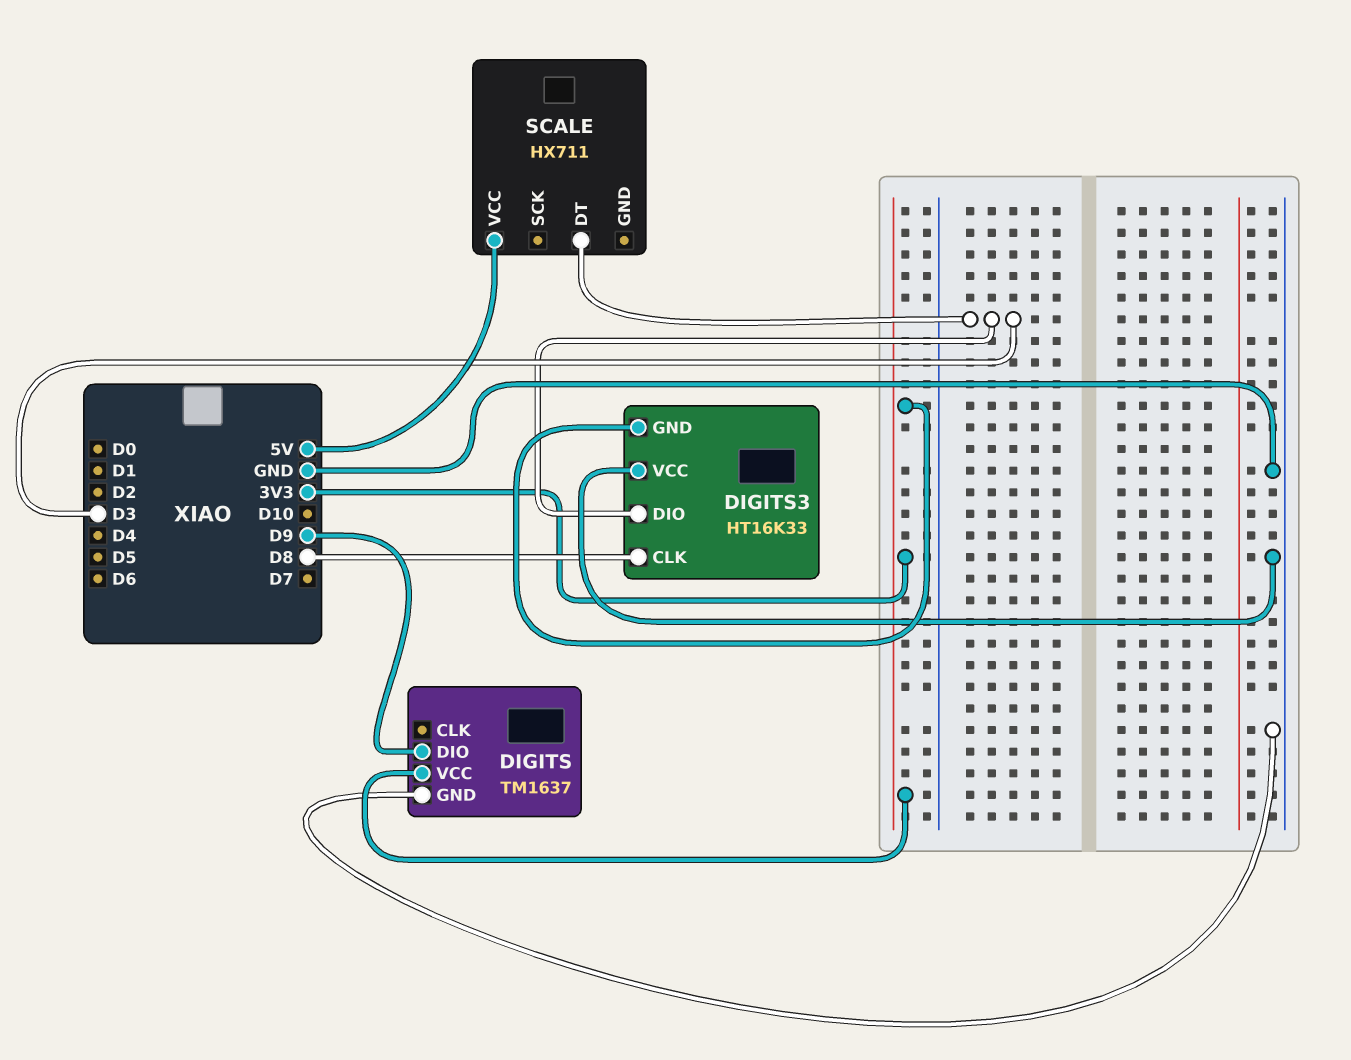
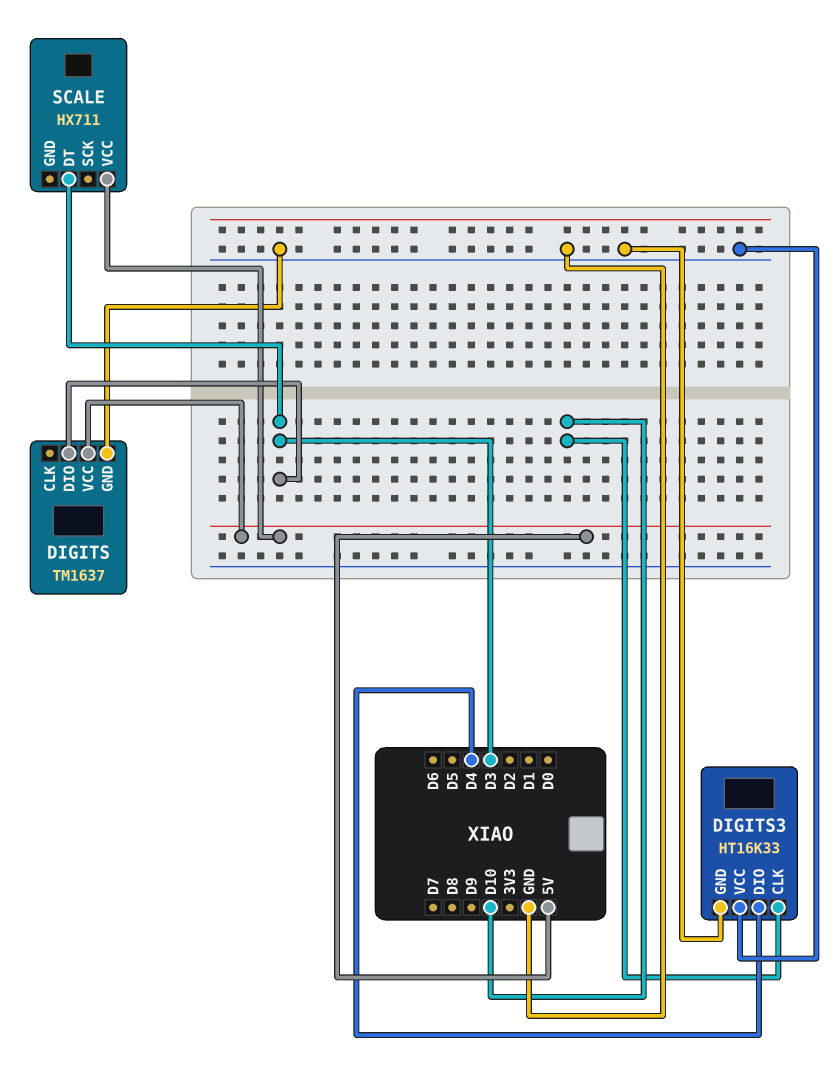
DIGITS pin DIO: D9 -> D3
DIGITS pin VCC: 3V3 -> 5V
DIGITS3 pin CLK: D8 -> D10
DIGITS3 pin DIO: D3 -> D4
DIGITS3 pin GND: 3V3 -> GND

